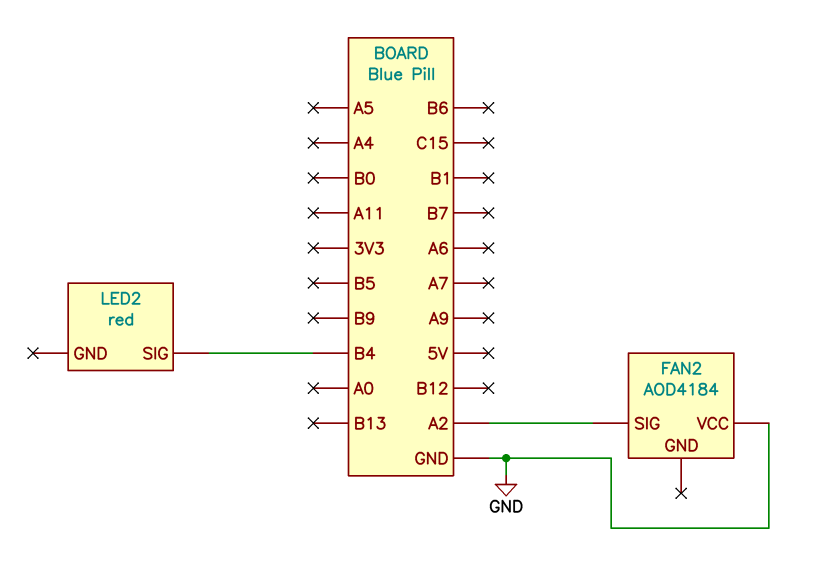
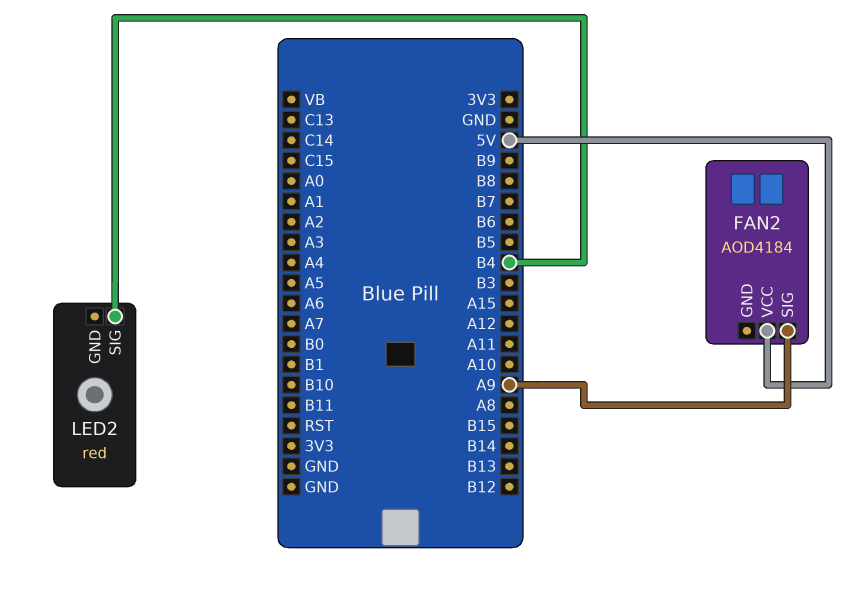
FAN2 pin SIG: A2 -> A9
FAN2 pin VCC: GND -> 5V

